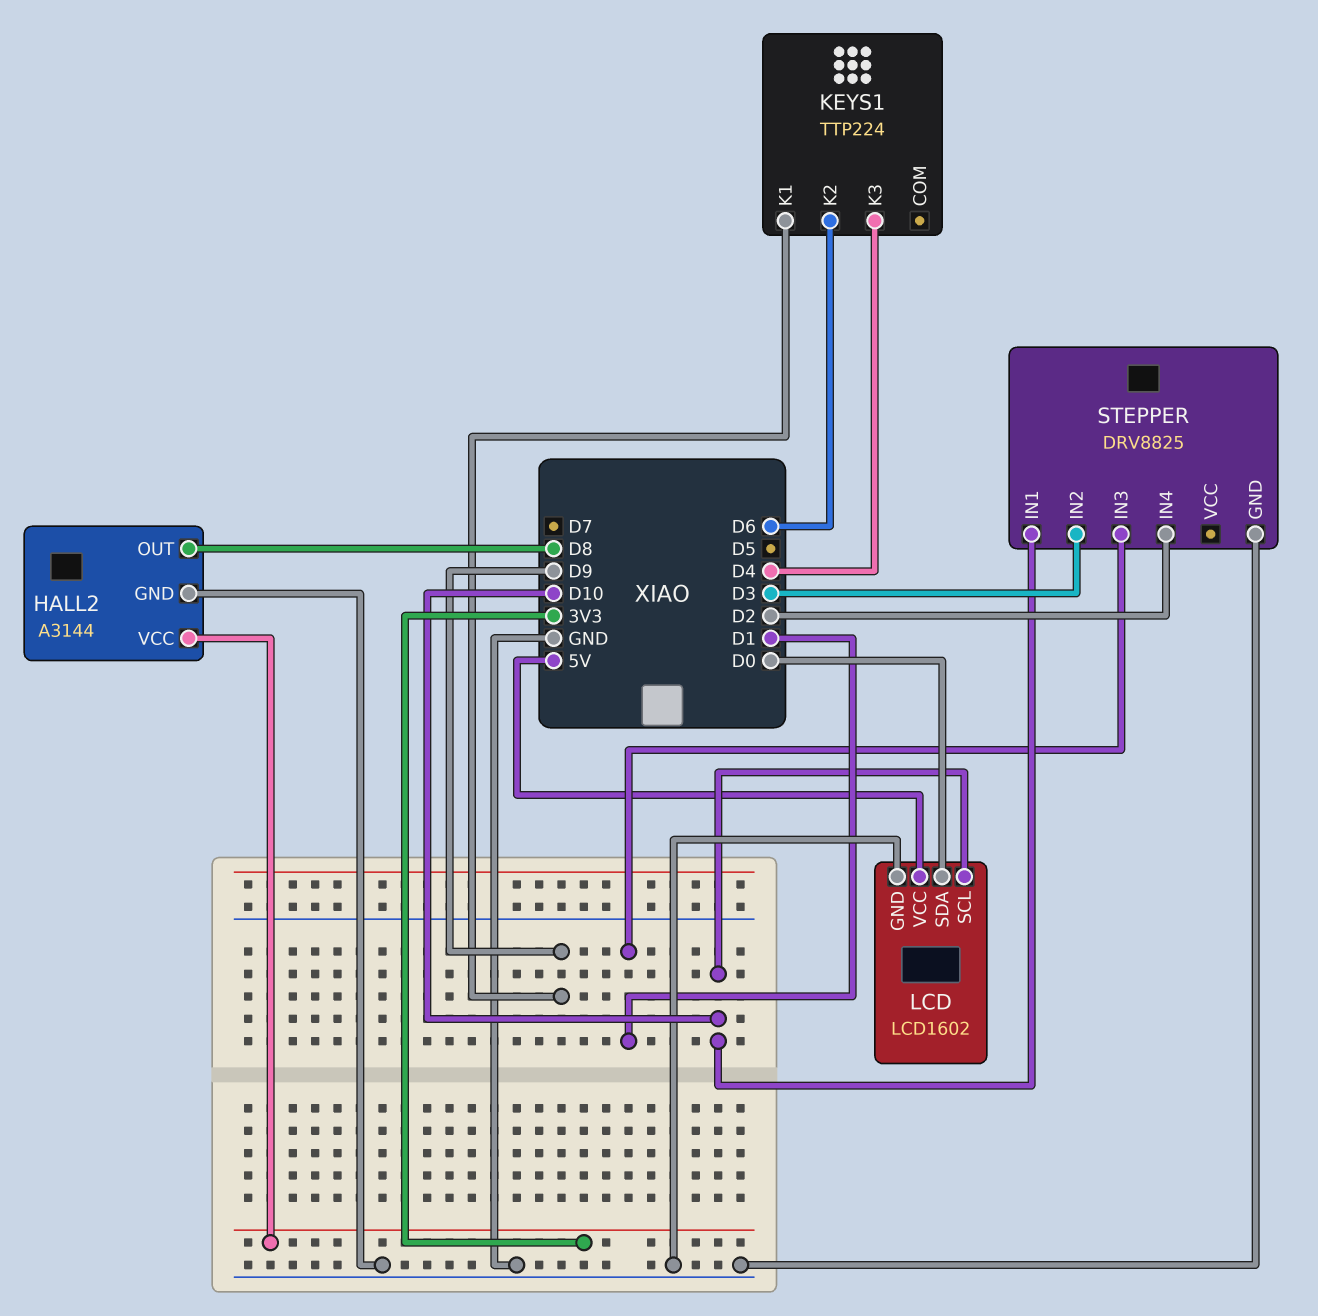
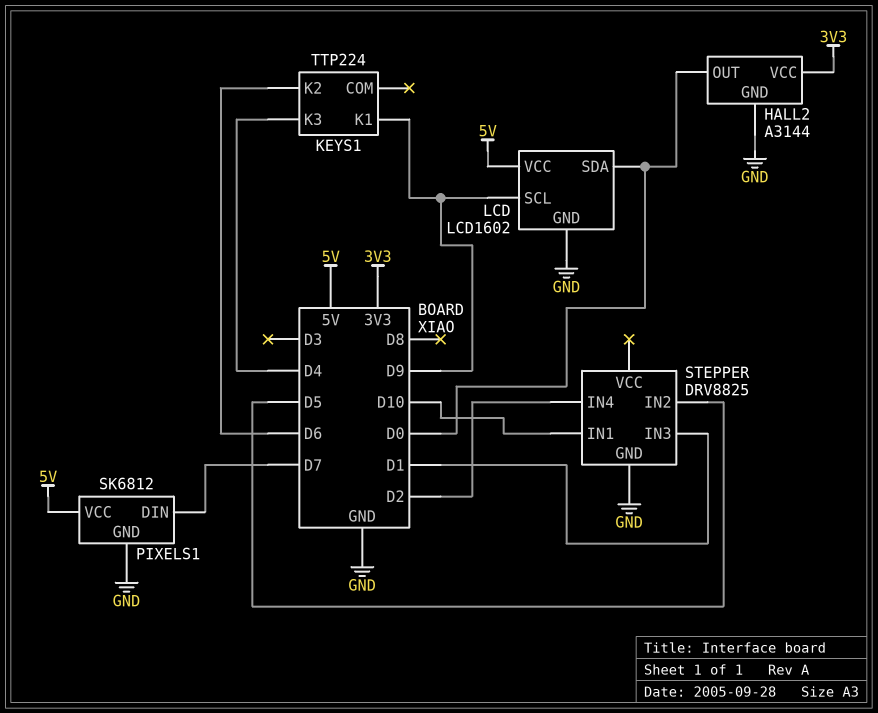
HALL2 pin OUT: D8 -> D0
LCD pin SCL: D10 -> D9
PIXELS1: none -> SK6812
PIXELS1 pin DIN: none -> D7
PIXELS1 pin GND: none -> GND
PIXELS1 pin VCC: none -> 5V
STEPPER pin IN2: D3 -> D5

